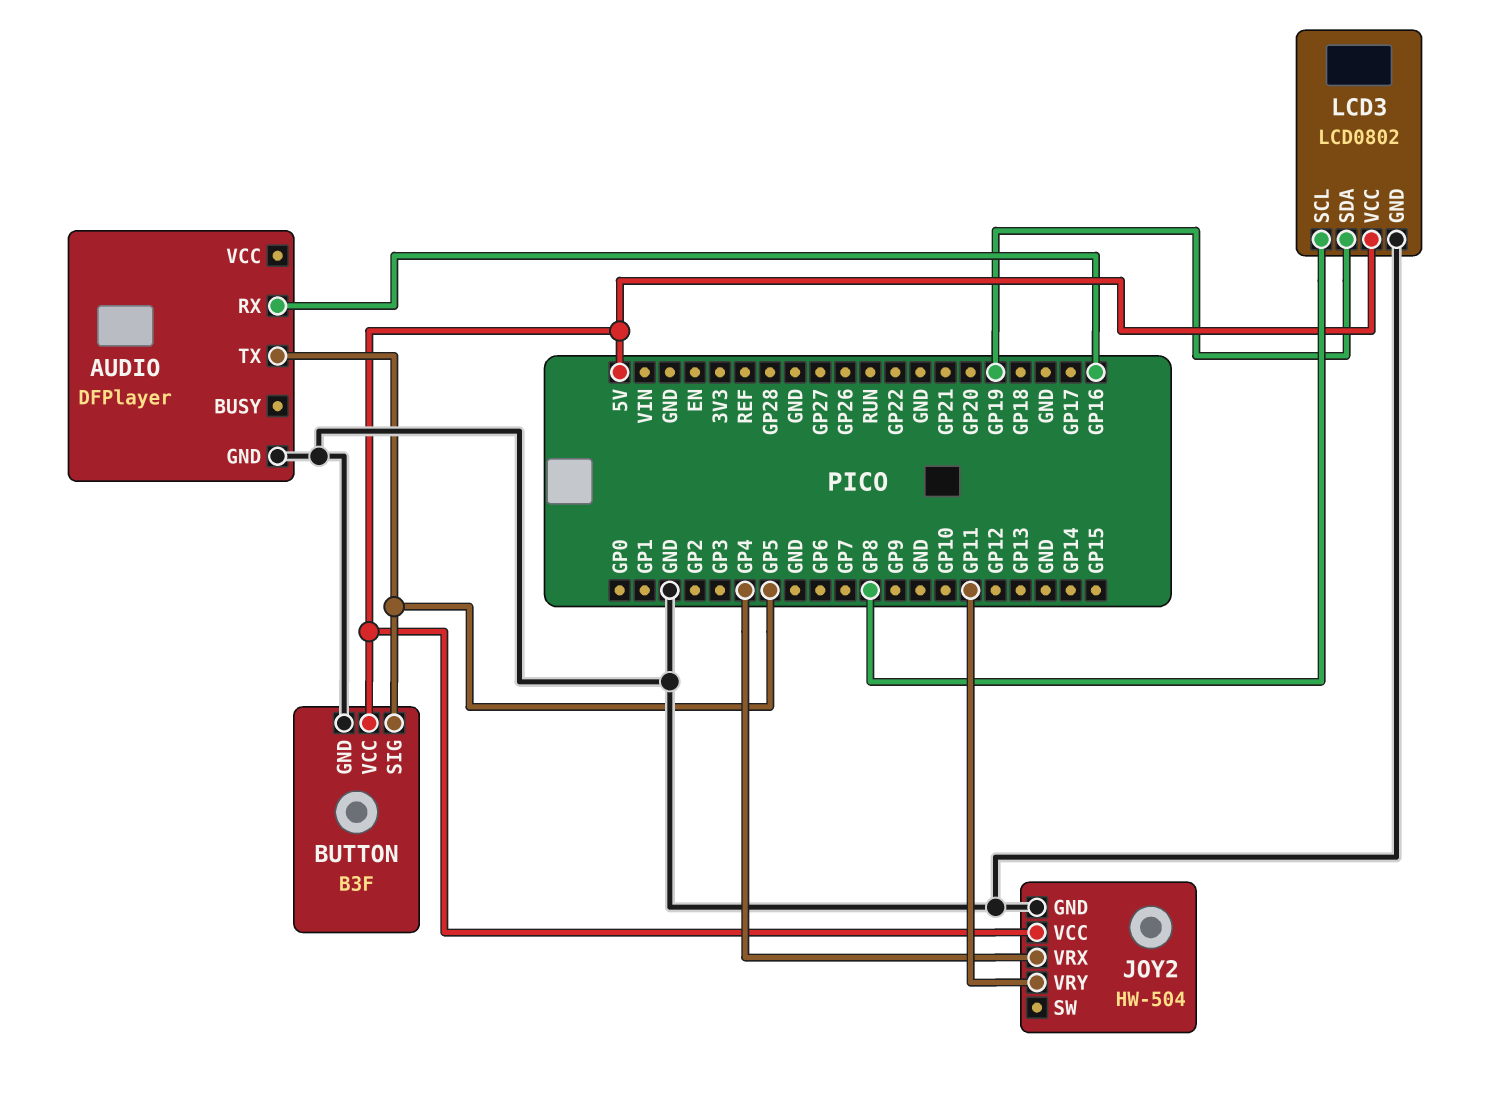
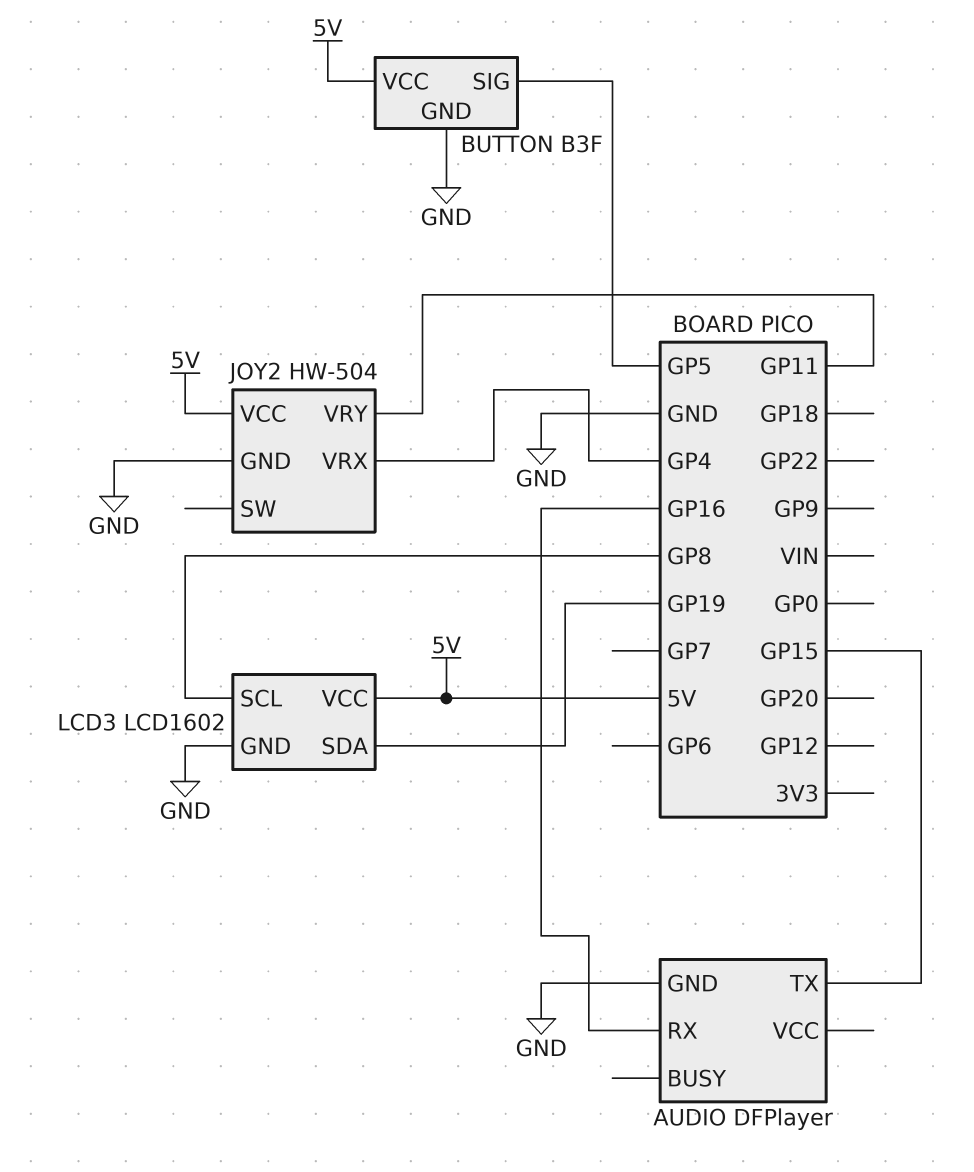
AUDIO pin TX: GP5 -> GP15
LCD3: LCD0802 -> LCD1602

